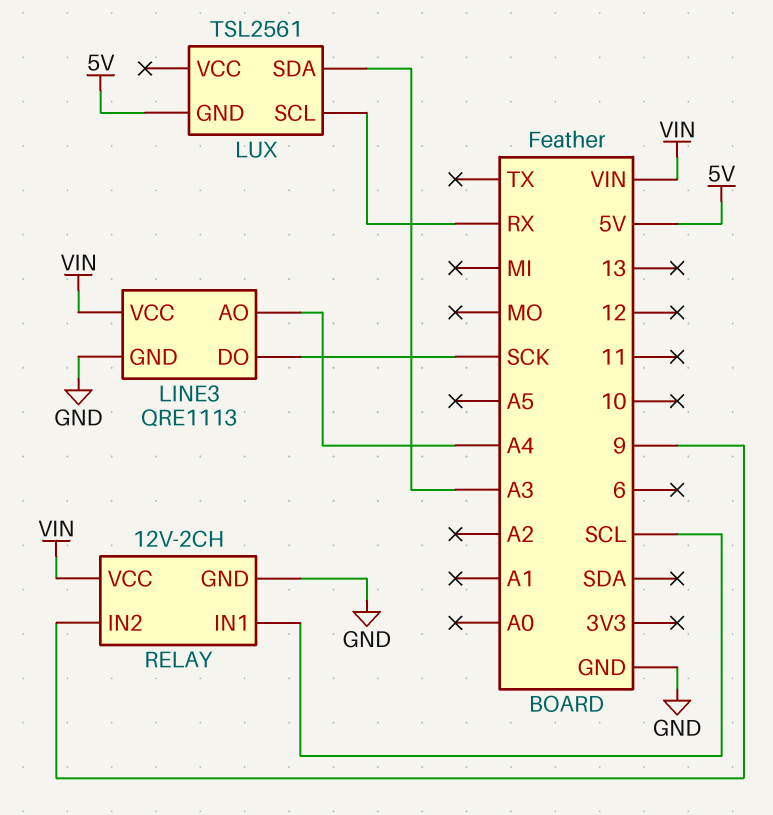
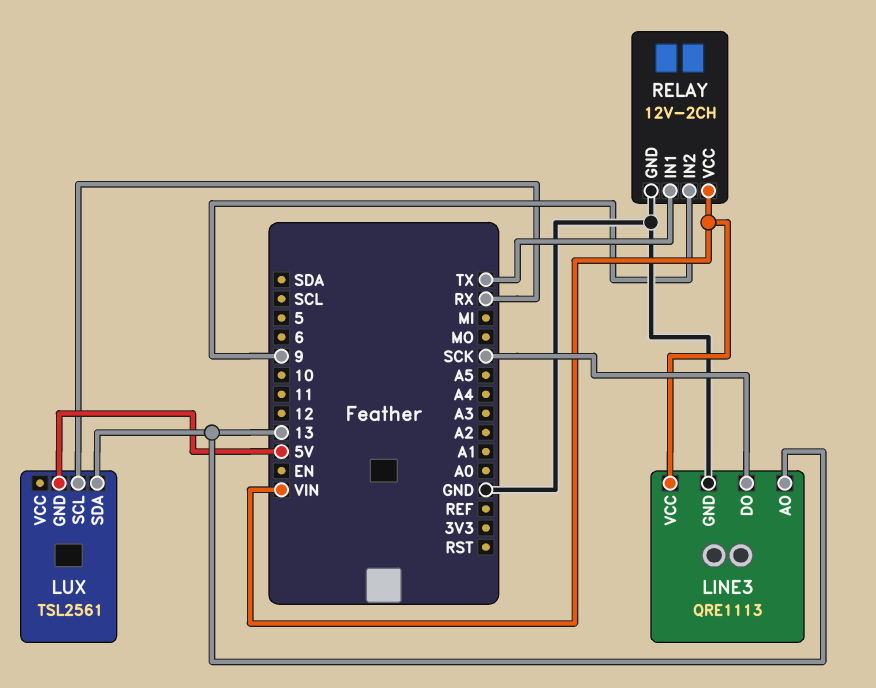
LINE3 pin AO: A4 -> 13
LUX pin SDA: A3 -> 13
RELAY pin IN1: SCL -> TX

